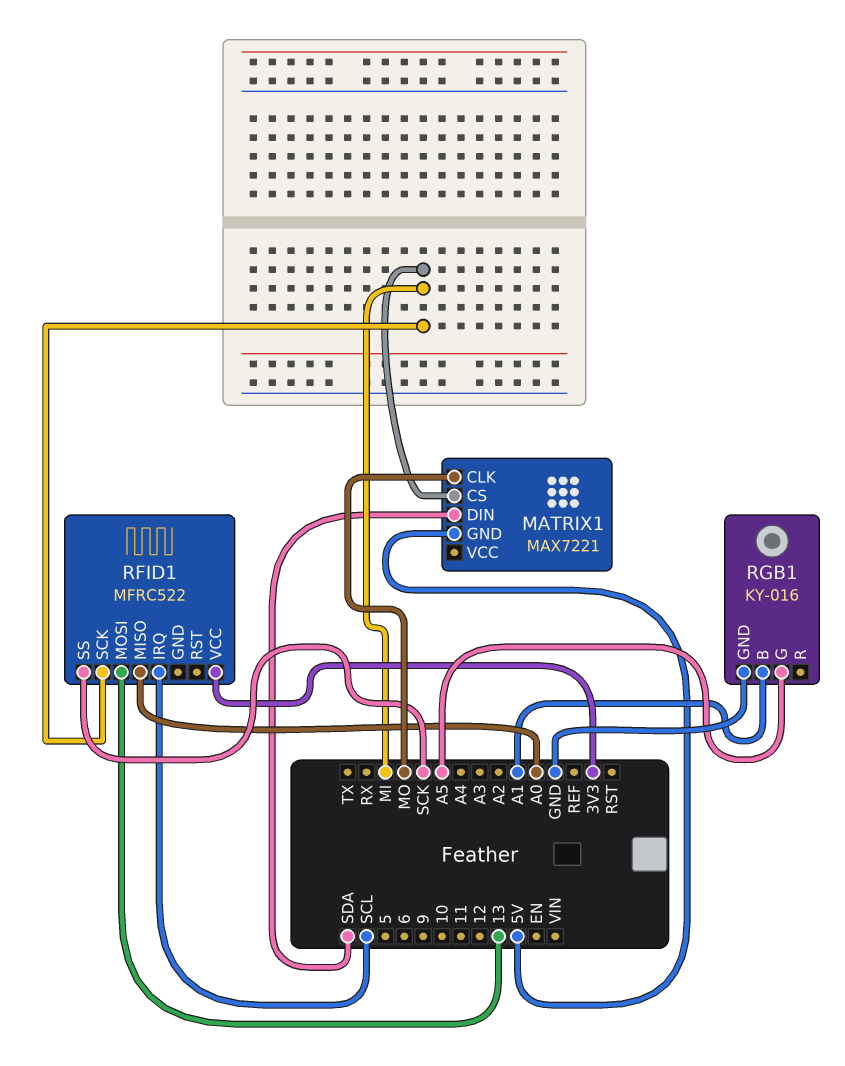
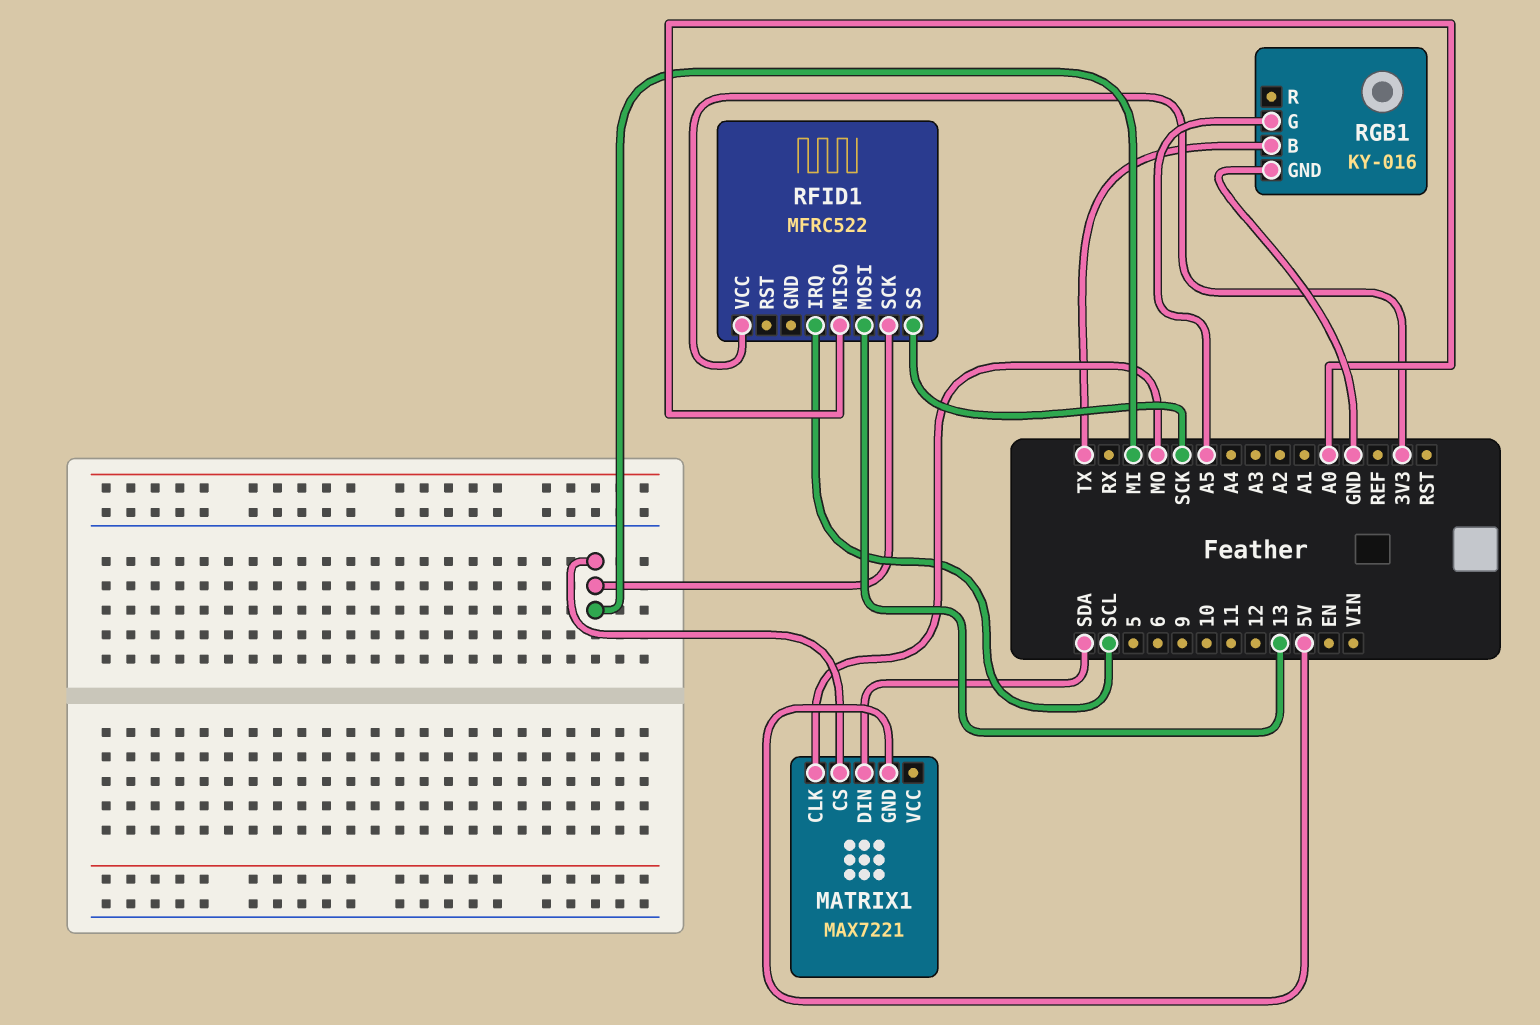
RGB1 pin B: A1 -> TX

